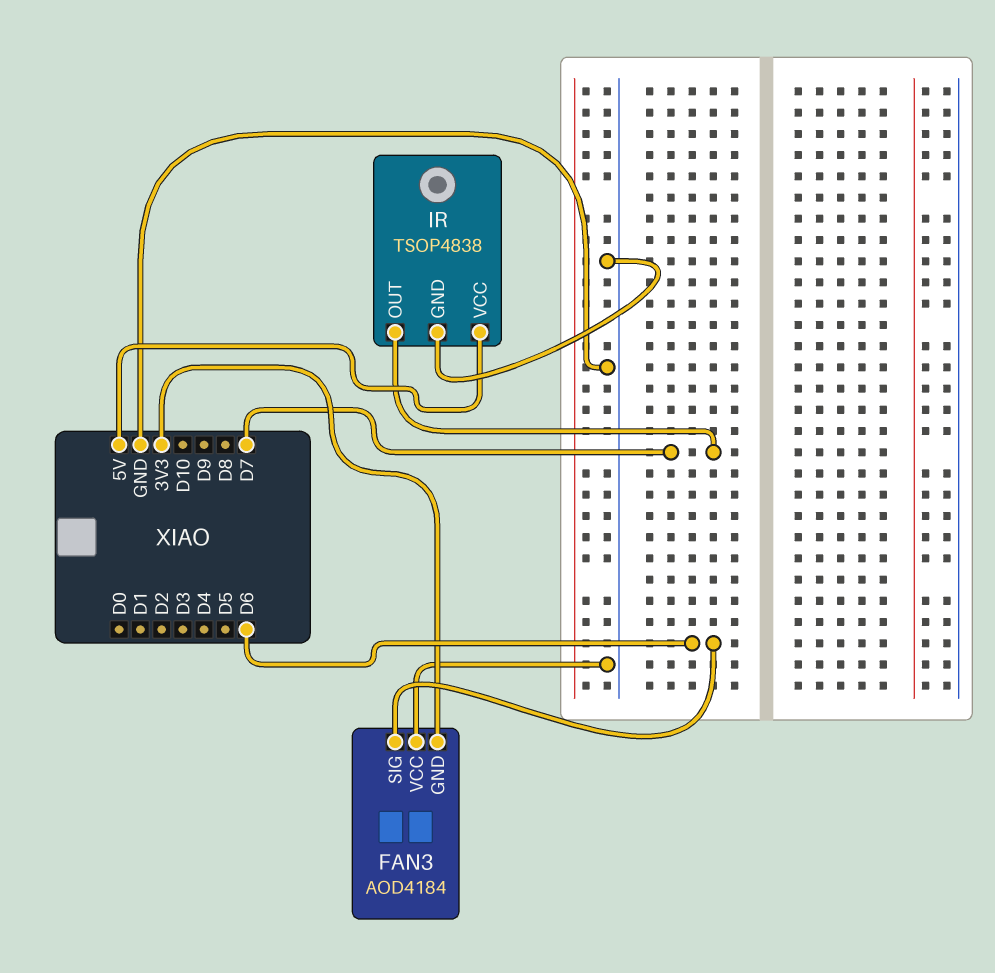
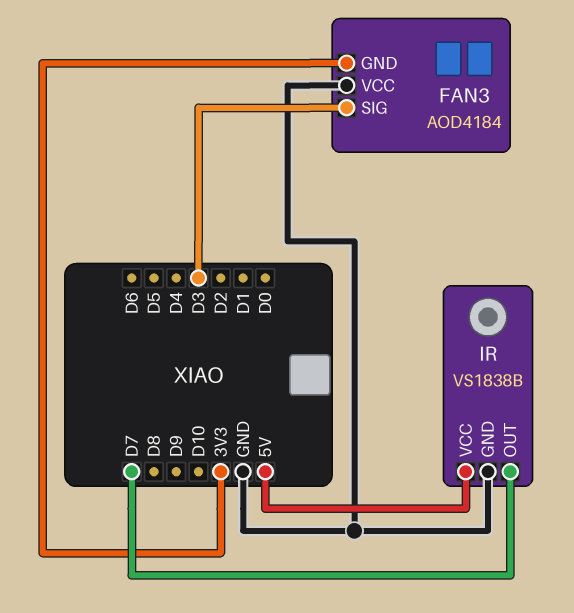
FAN3 pin SIG: D6 -> D3
IR: TSOP4838 -> VS1838B

